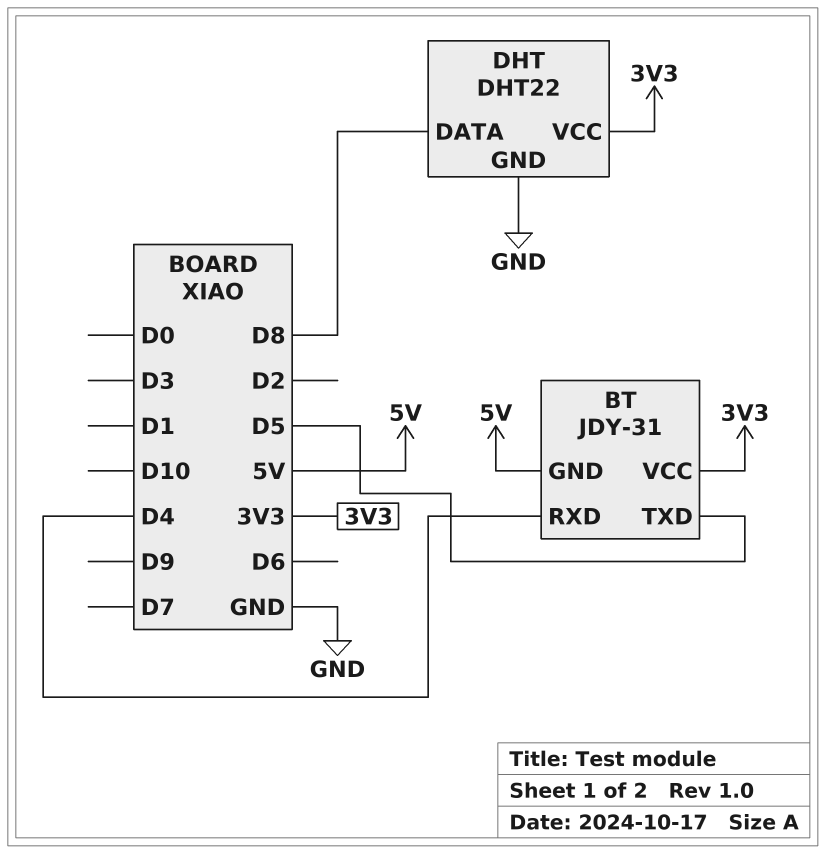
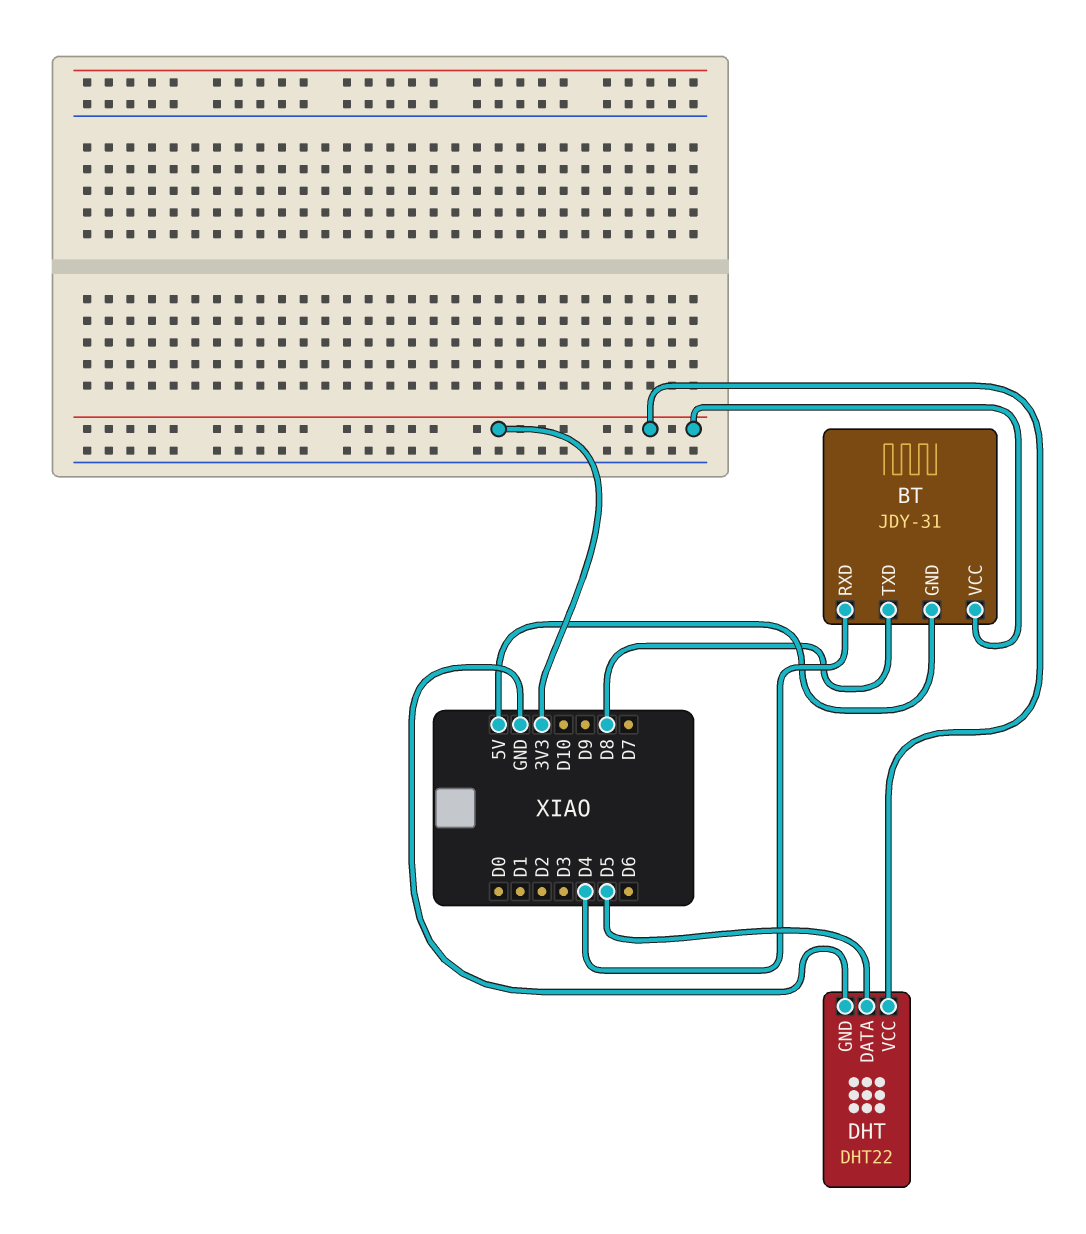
BT pin TXD: D5 -> D8
DHT pin DATA: D8 -> D5

